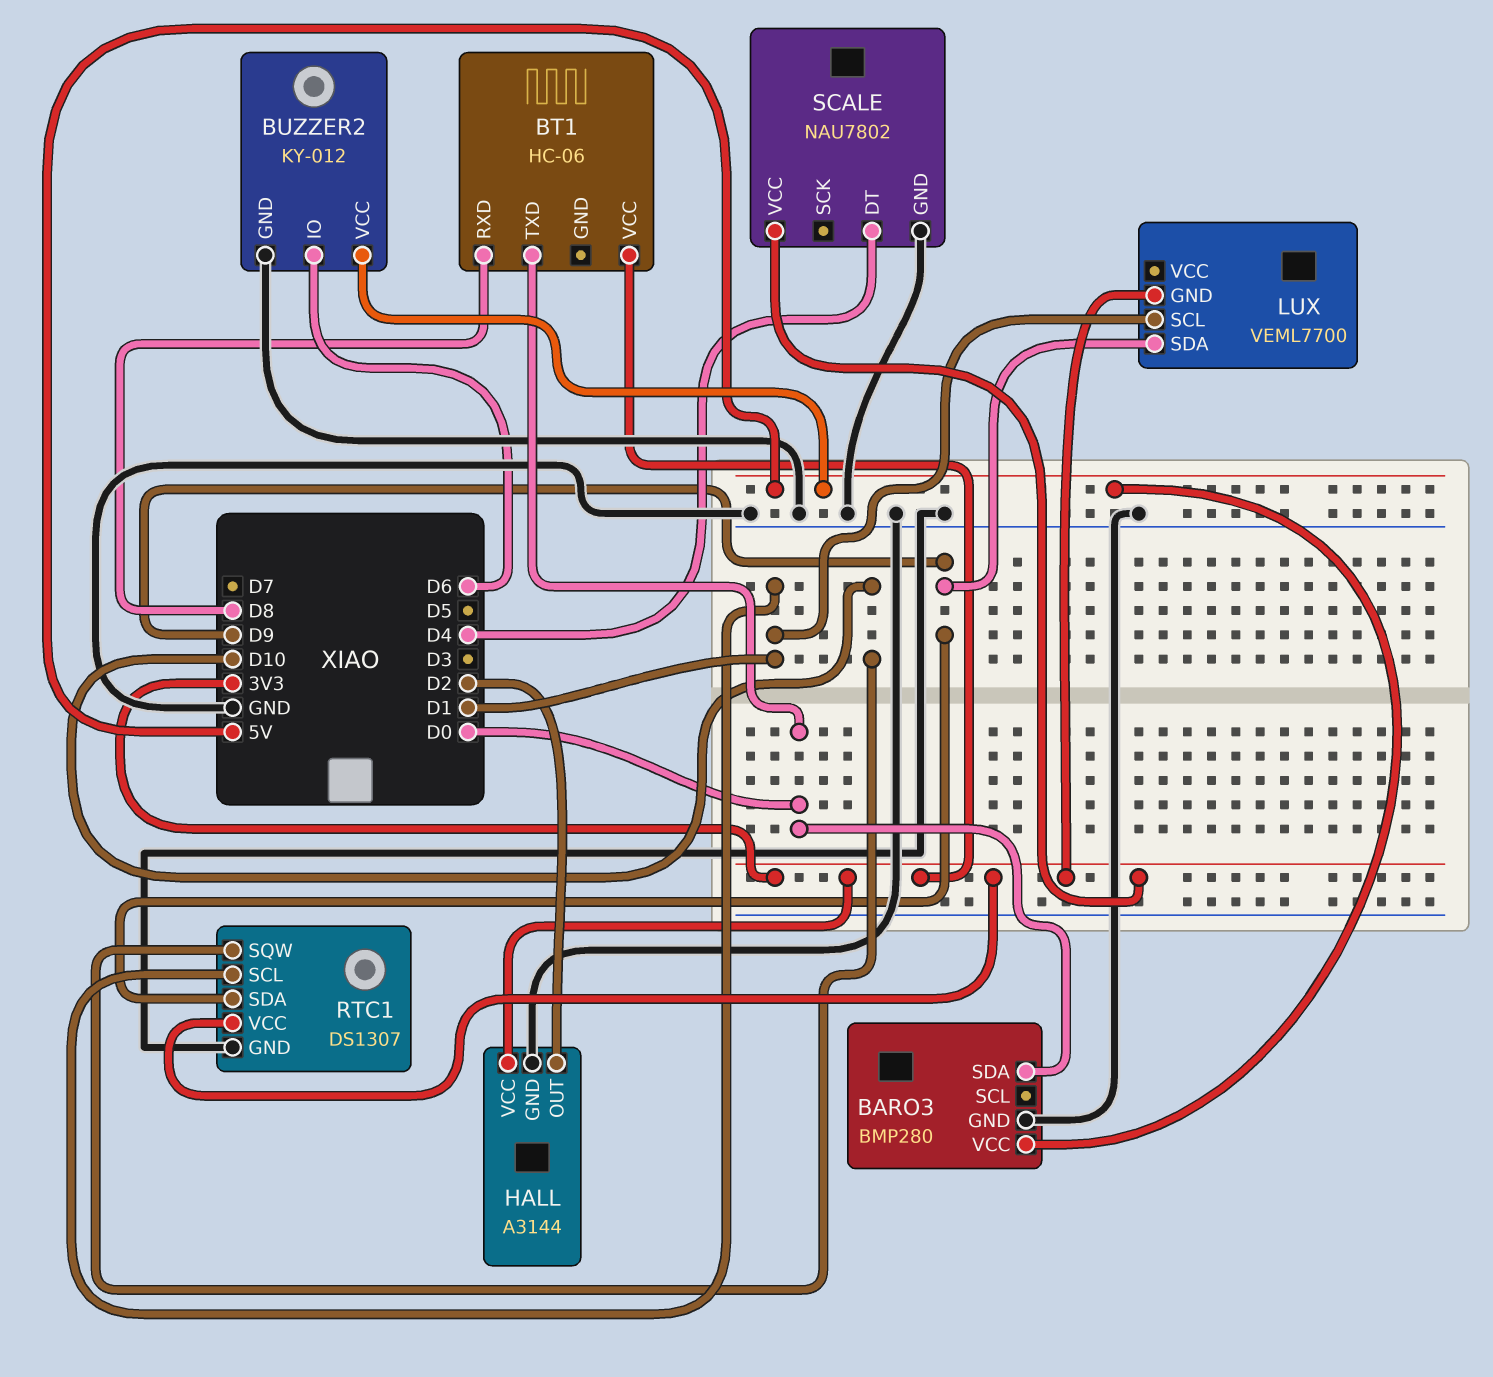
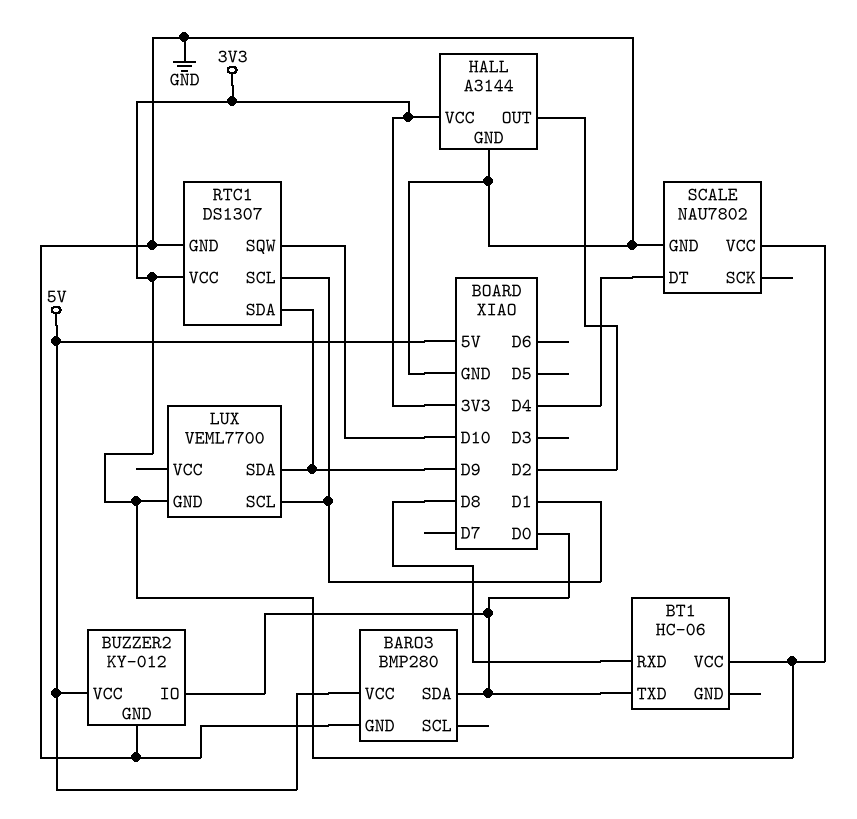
BUZZER2 pin IO: D6 -> D0

